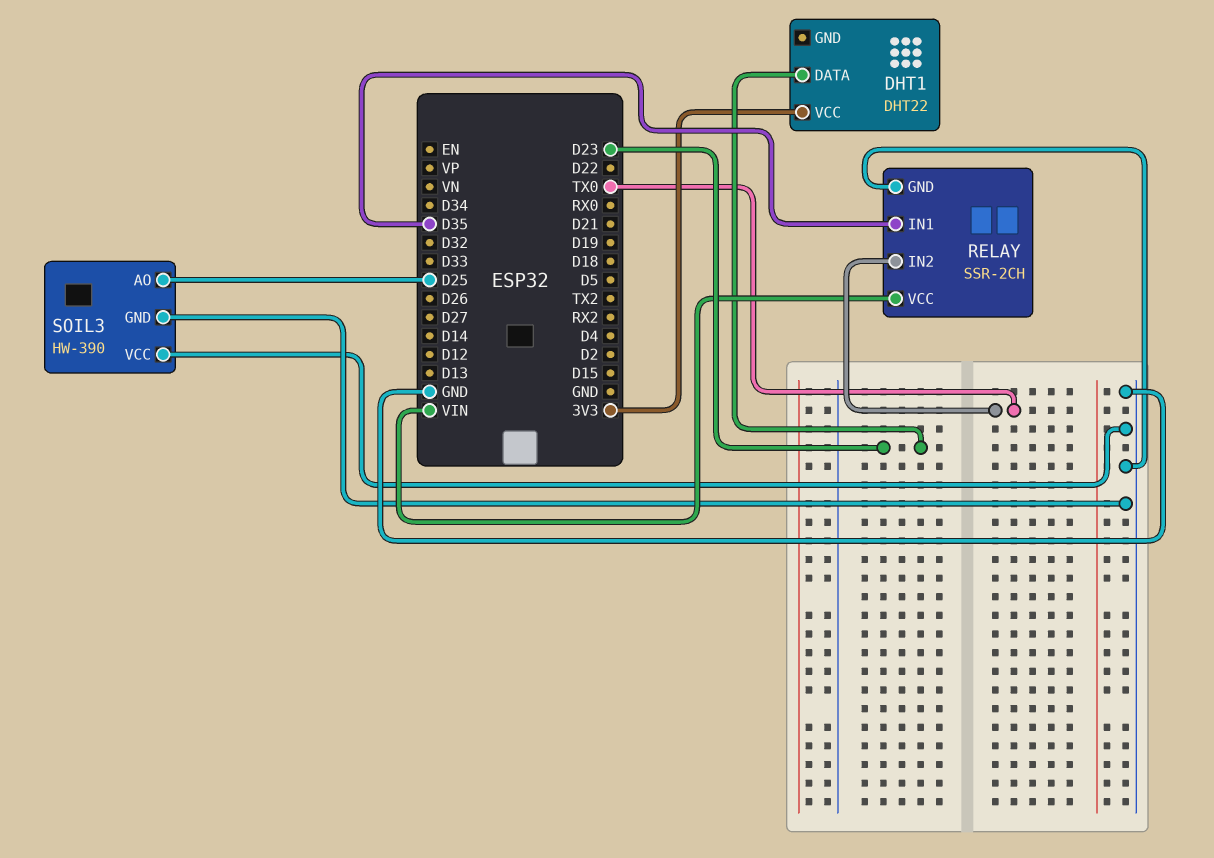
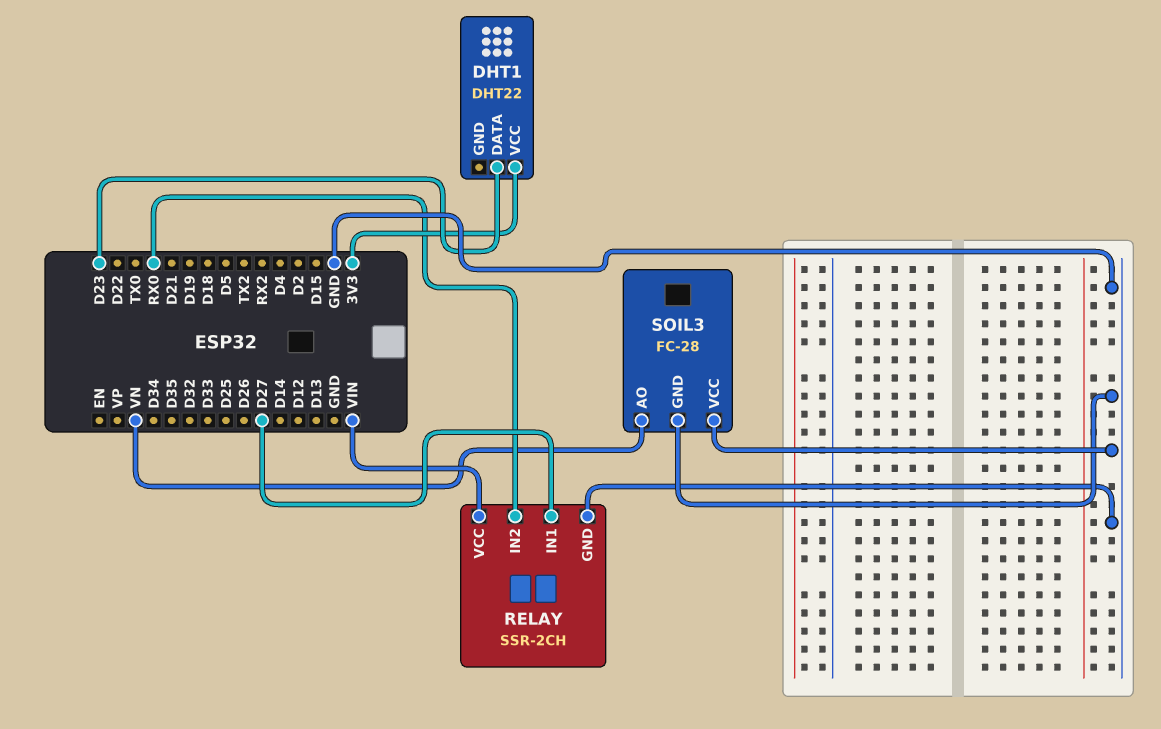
RELAY pin IN1: D35 -> D27
RELAY pin IN2: TX0 -> RX0
SOIL3: HW-390 -> FC-28
SOIL3 pin AO: D25 -> VN

